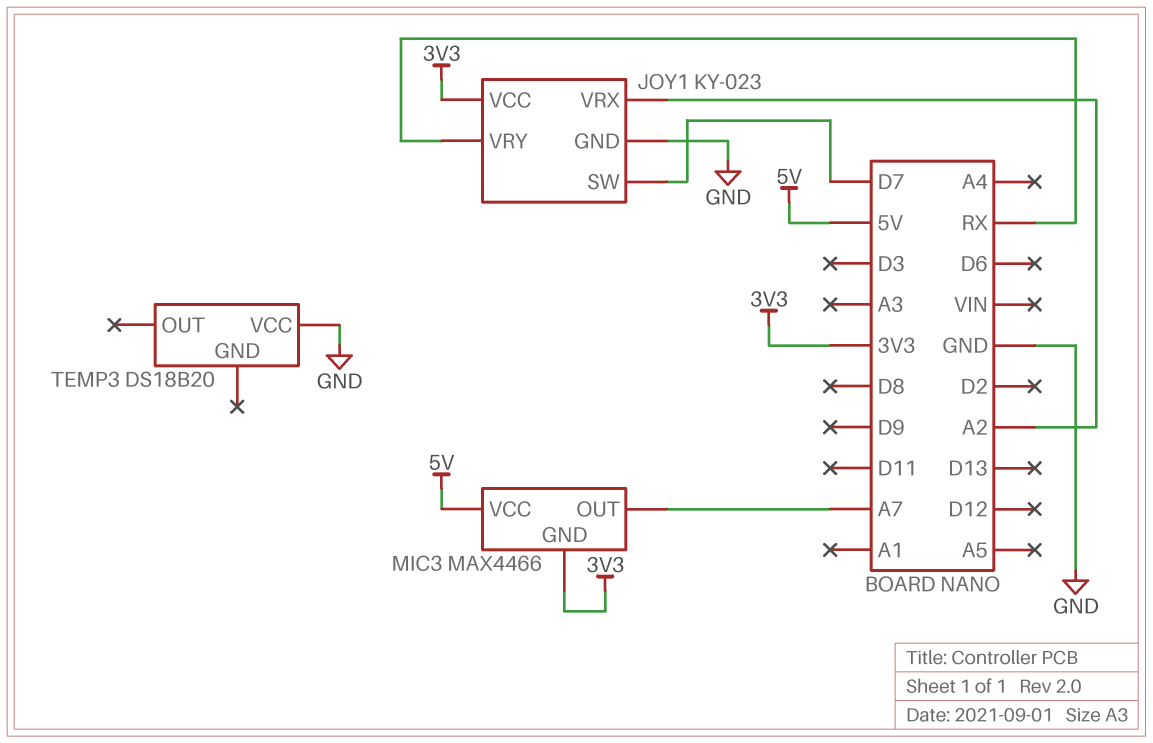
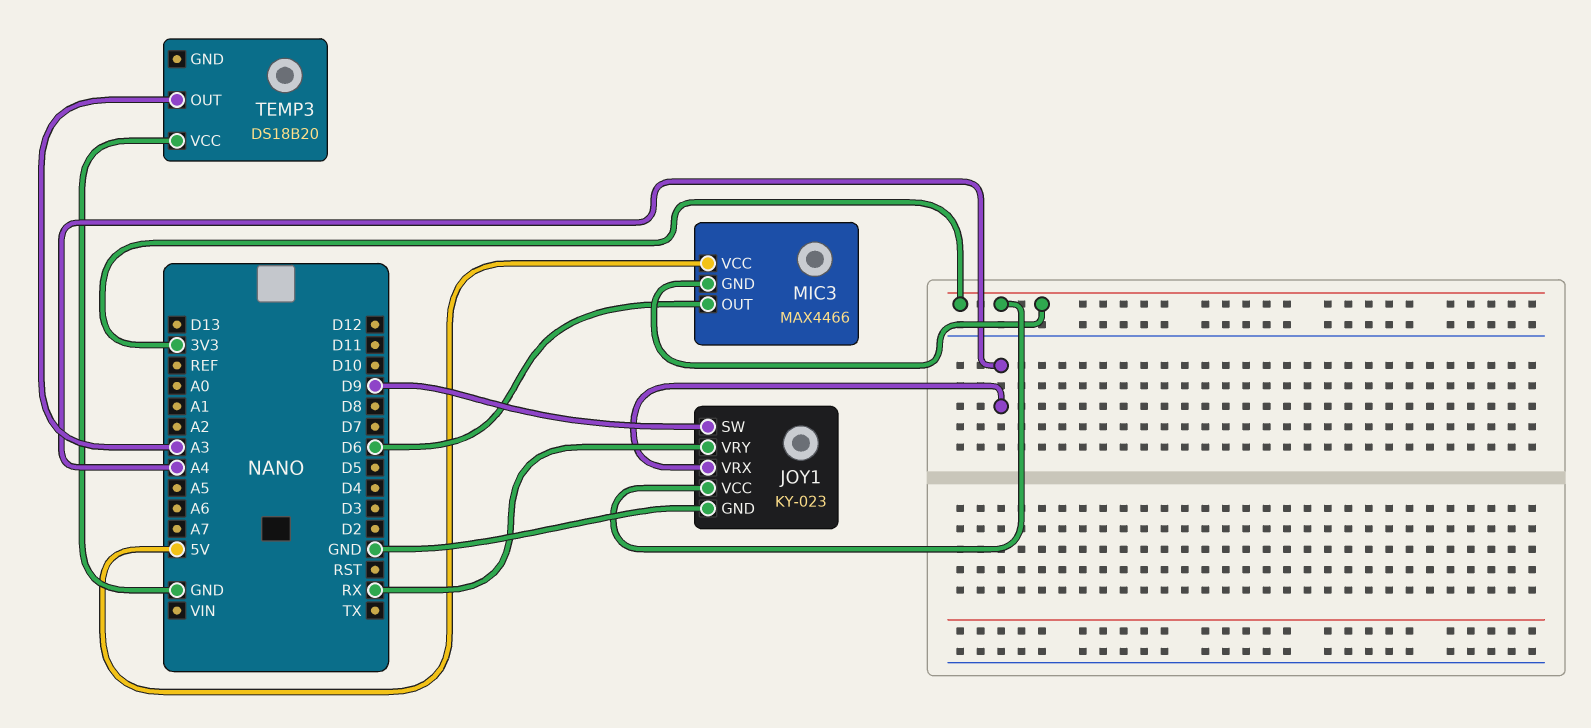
JOY1 pin SW: D7 -> D9
JOY1 pin VRX: A2 -> A4
MIC3 pin OUT: A7 -> D6
TEMP3 pin OUT: none -> A3

